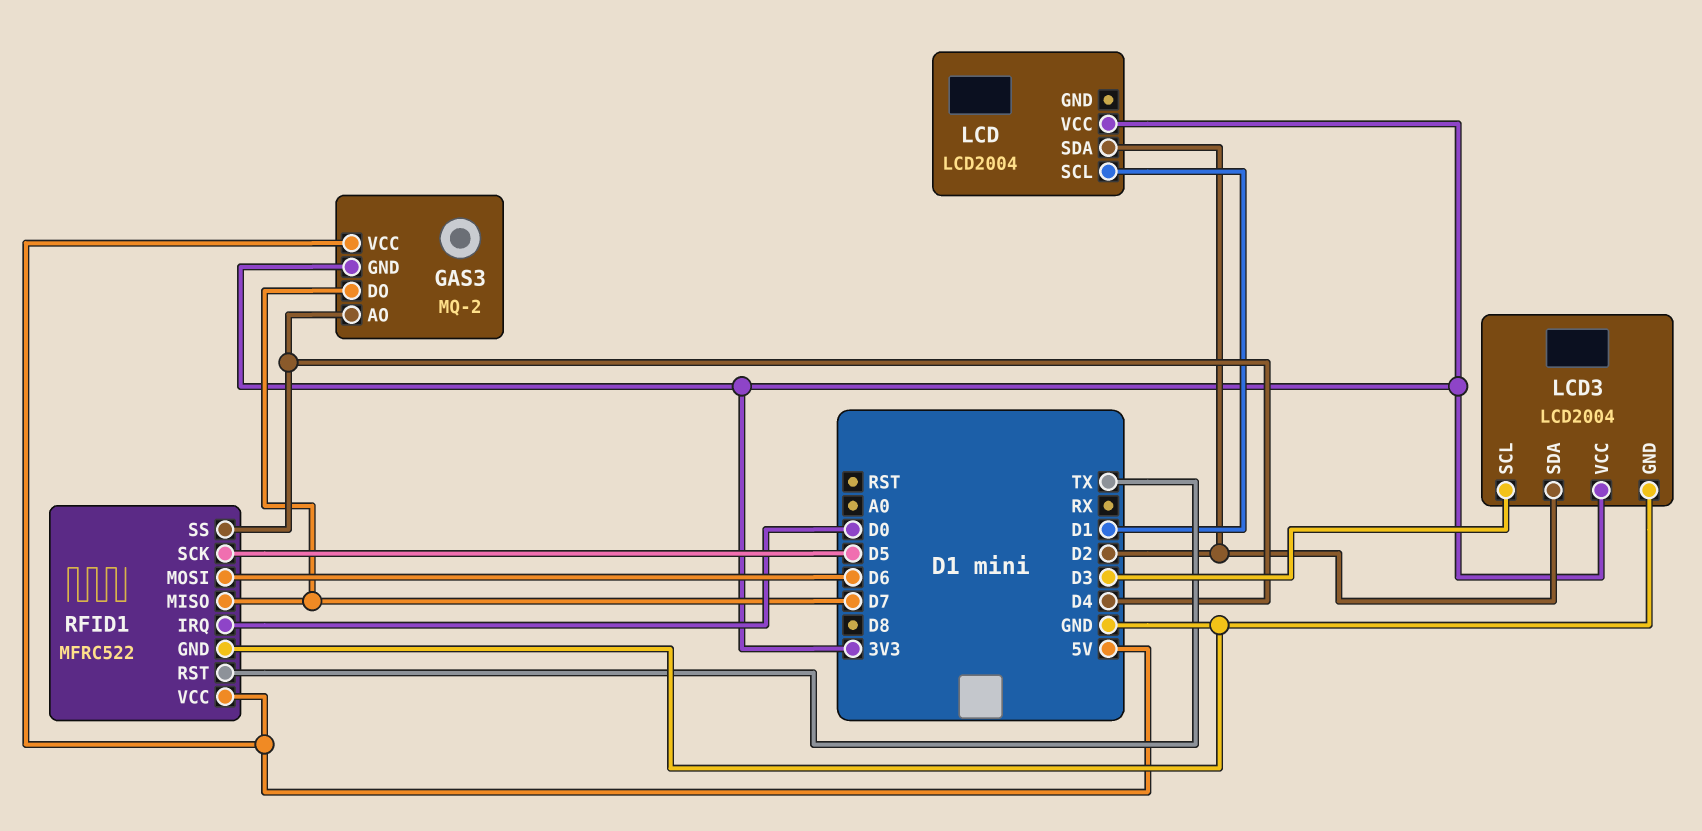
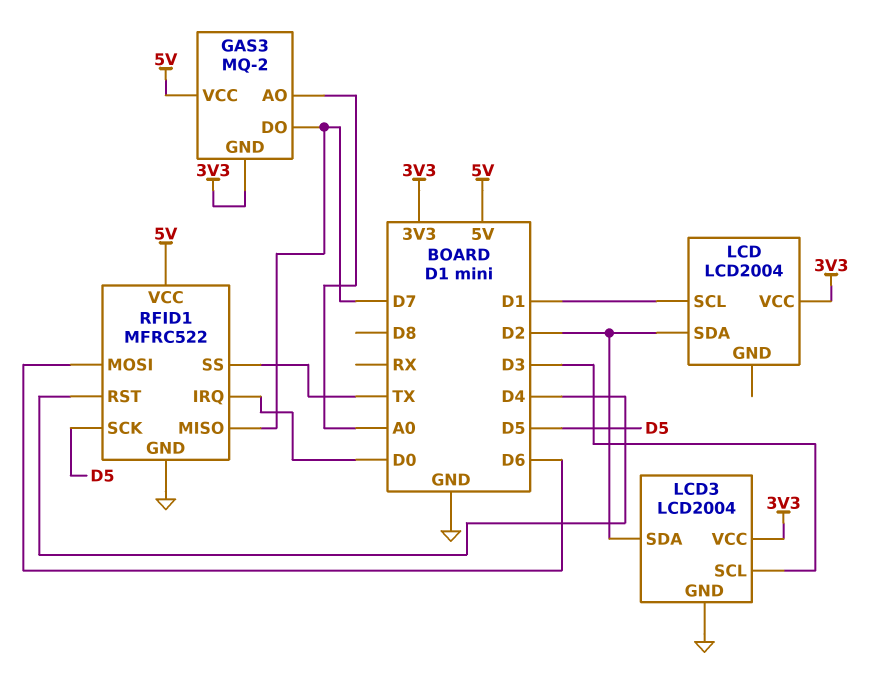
GAS3 pin AO: D4 -> A0
RFID1 pin RST: TX -> D4
RFID1 pin SS: D4 -> TX

